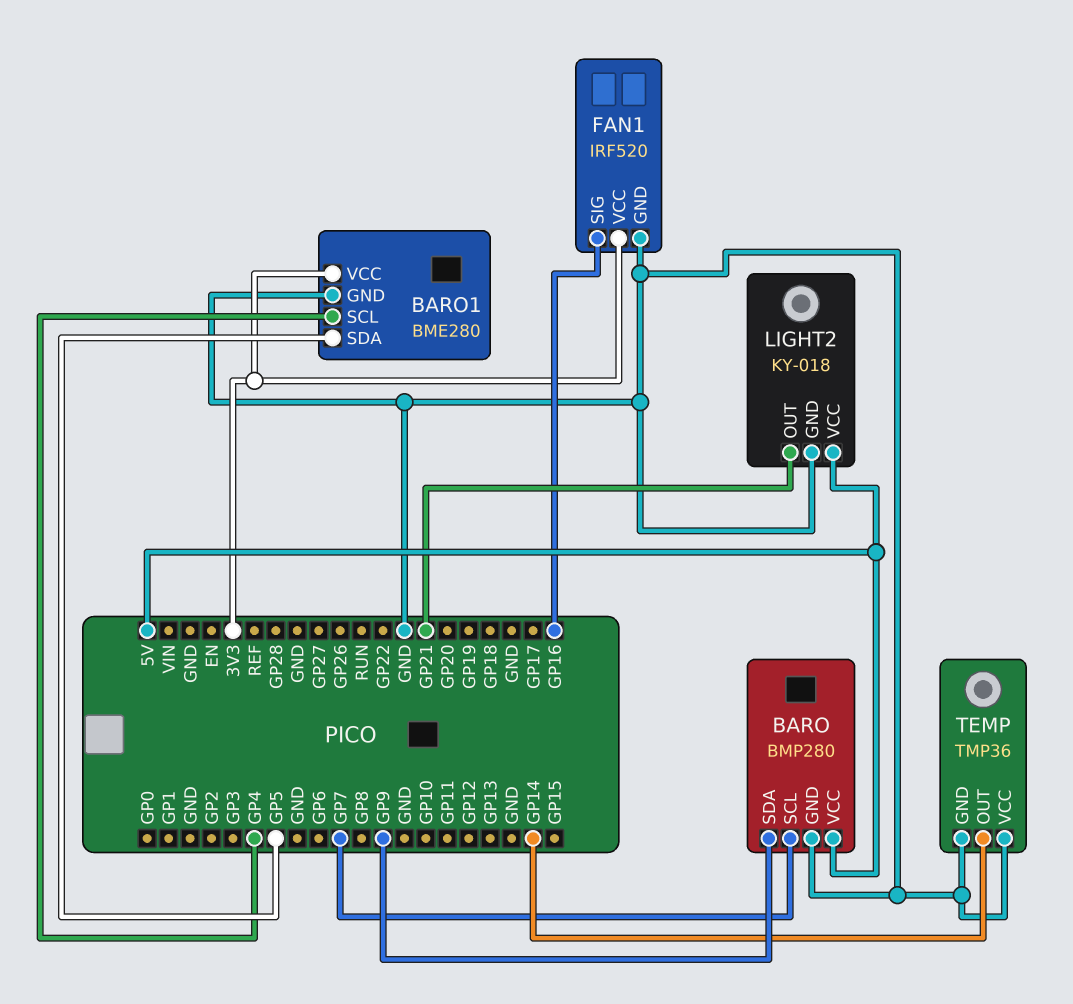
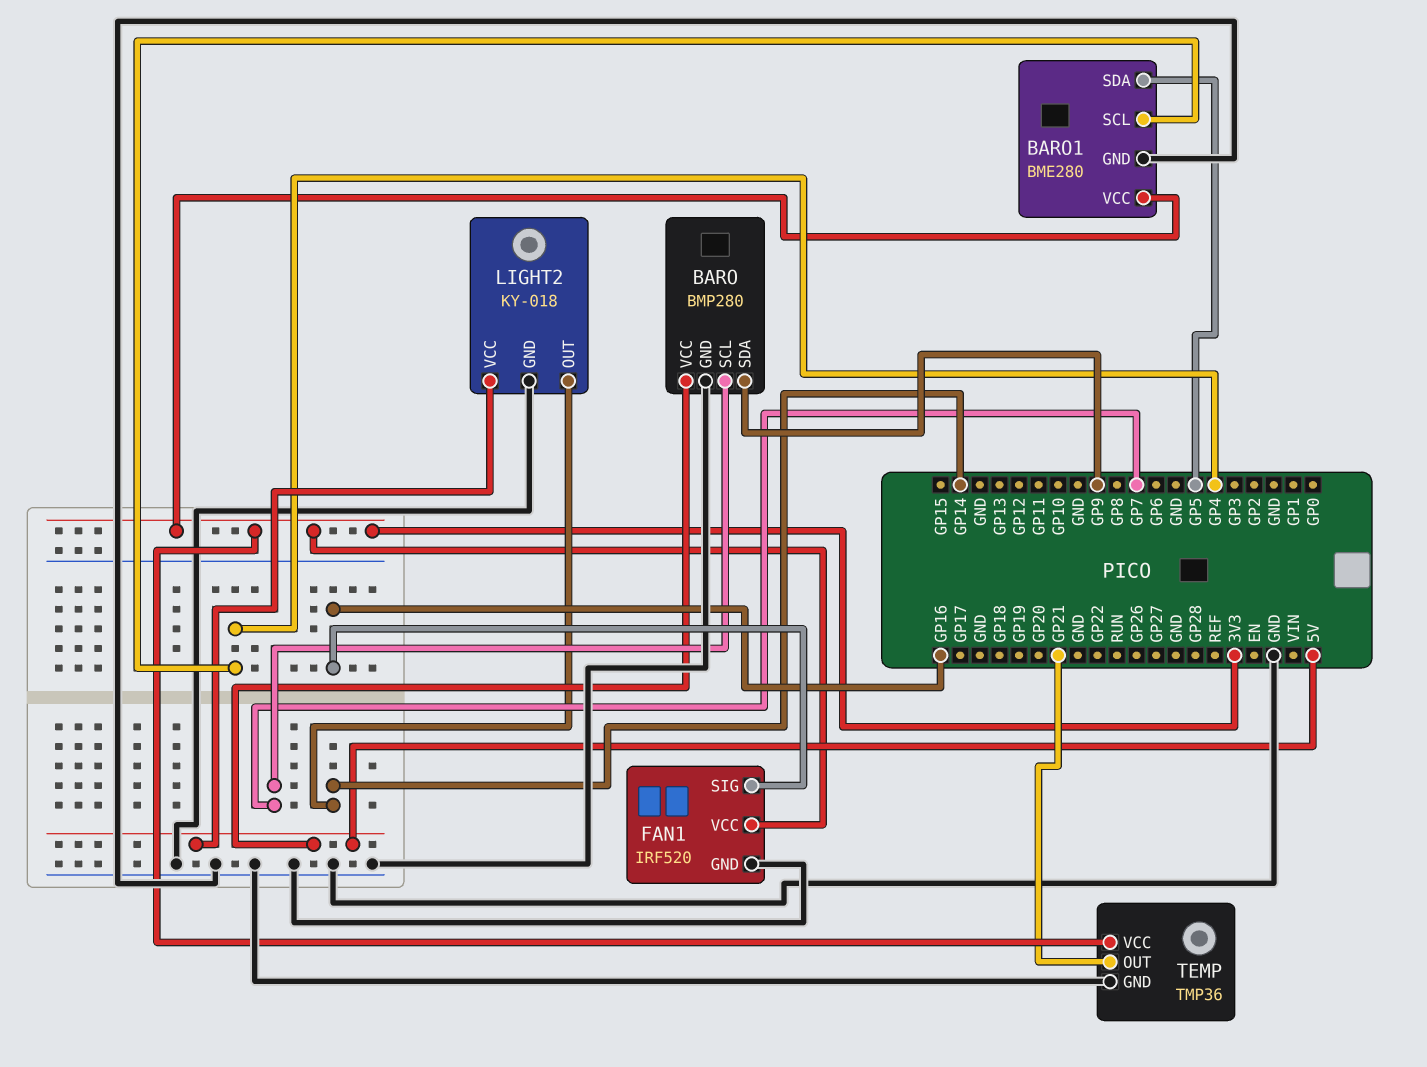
LIGHT2 pin OUT: GP21 -> GP14
TEMP pin OUT: GP14 -> GP21
TEMP pin VCC: GND -> 3V3

